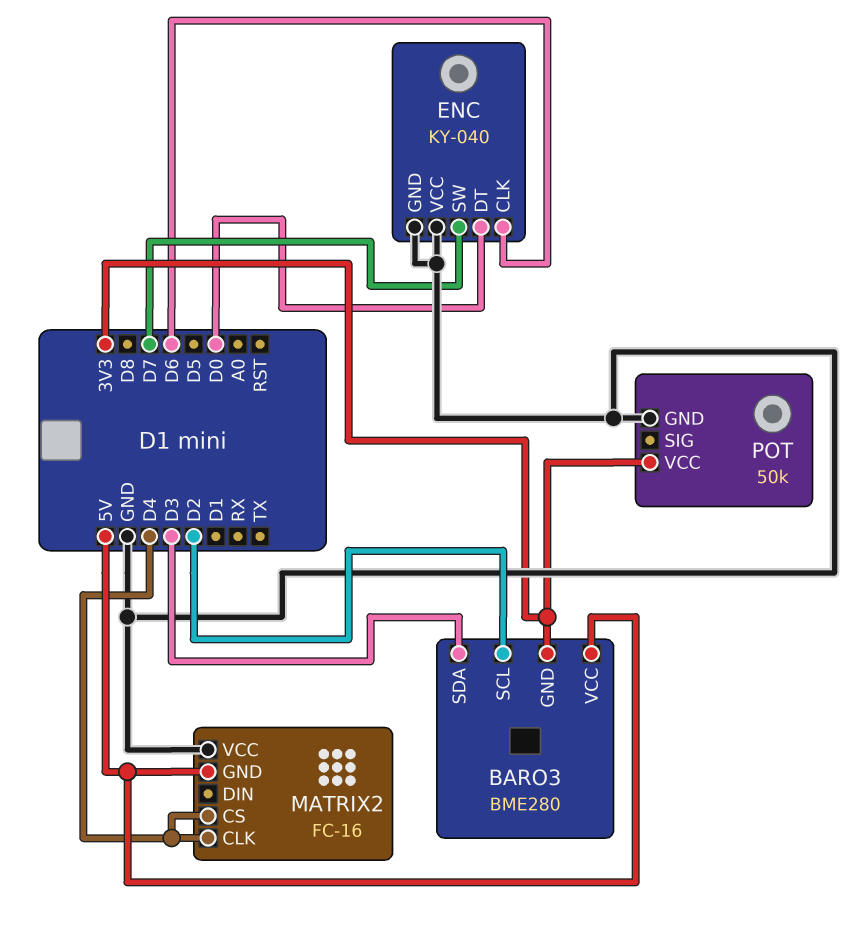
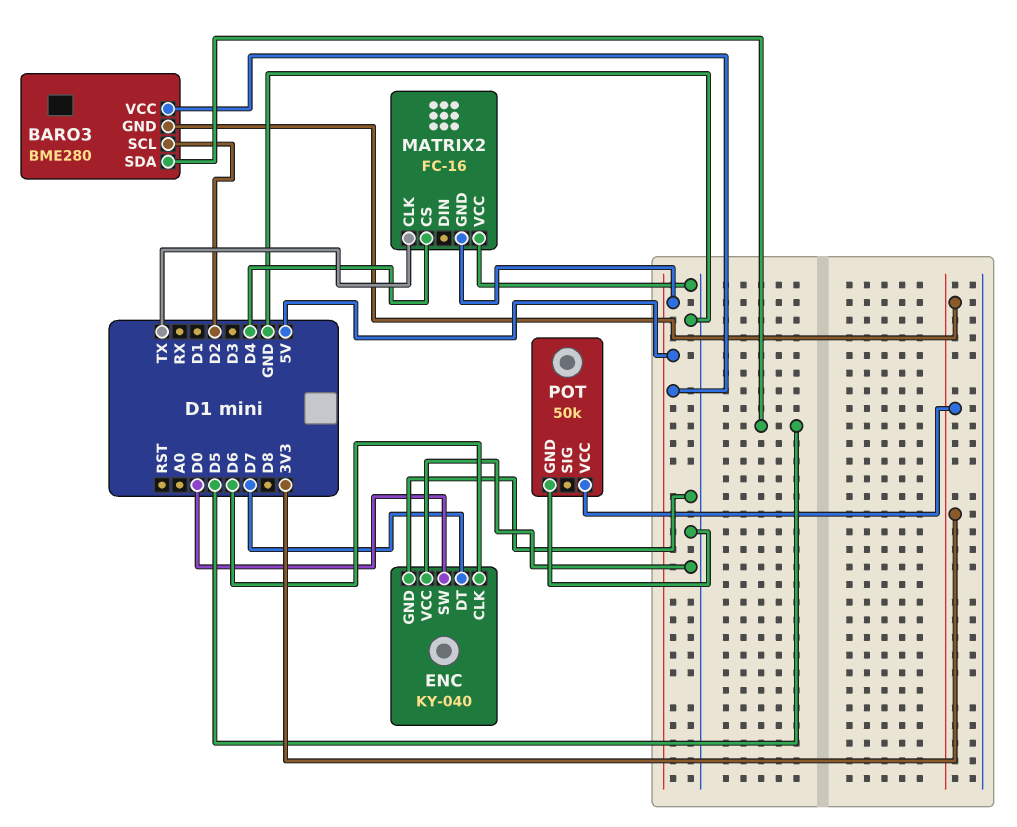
BARO3 pin SDA: D3 -> D5
ENC pin DT: D0 -> D7
ENC pin SW: D7 -> D0
MATRIX2 pin CLK: D4 -> TX

